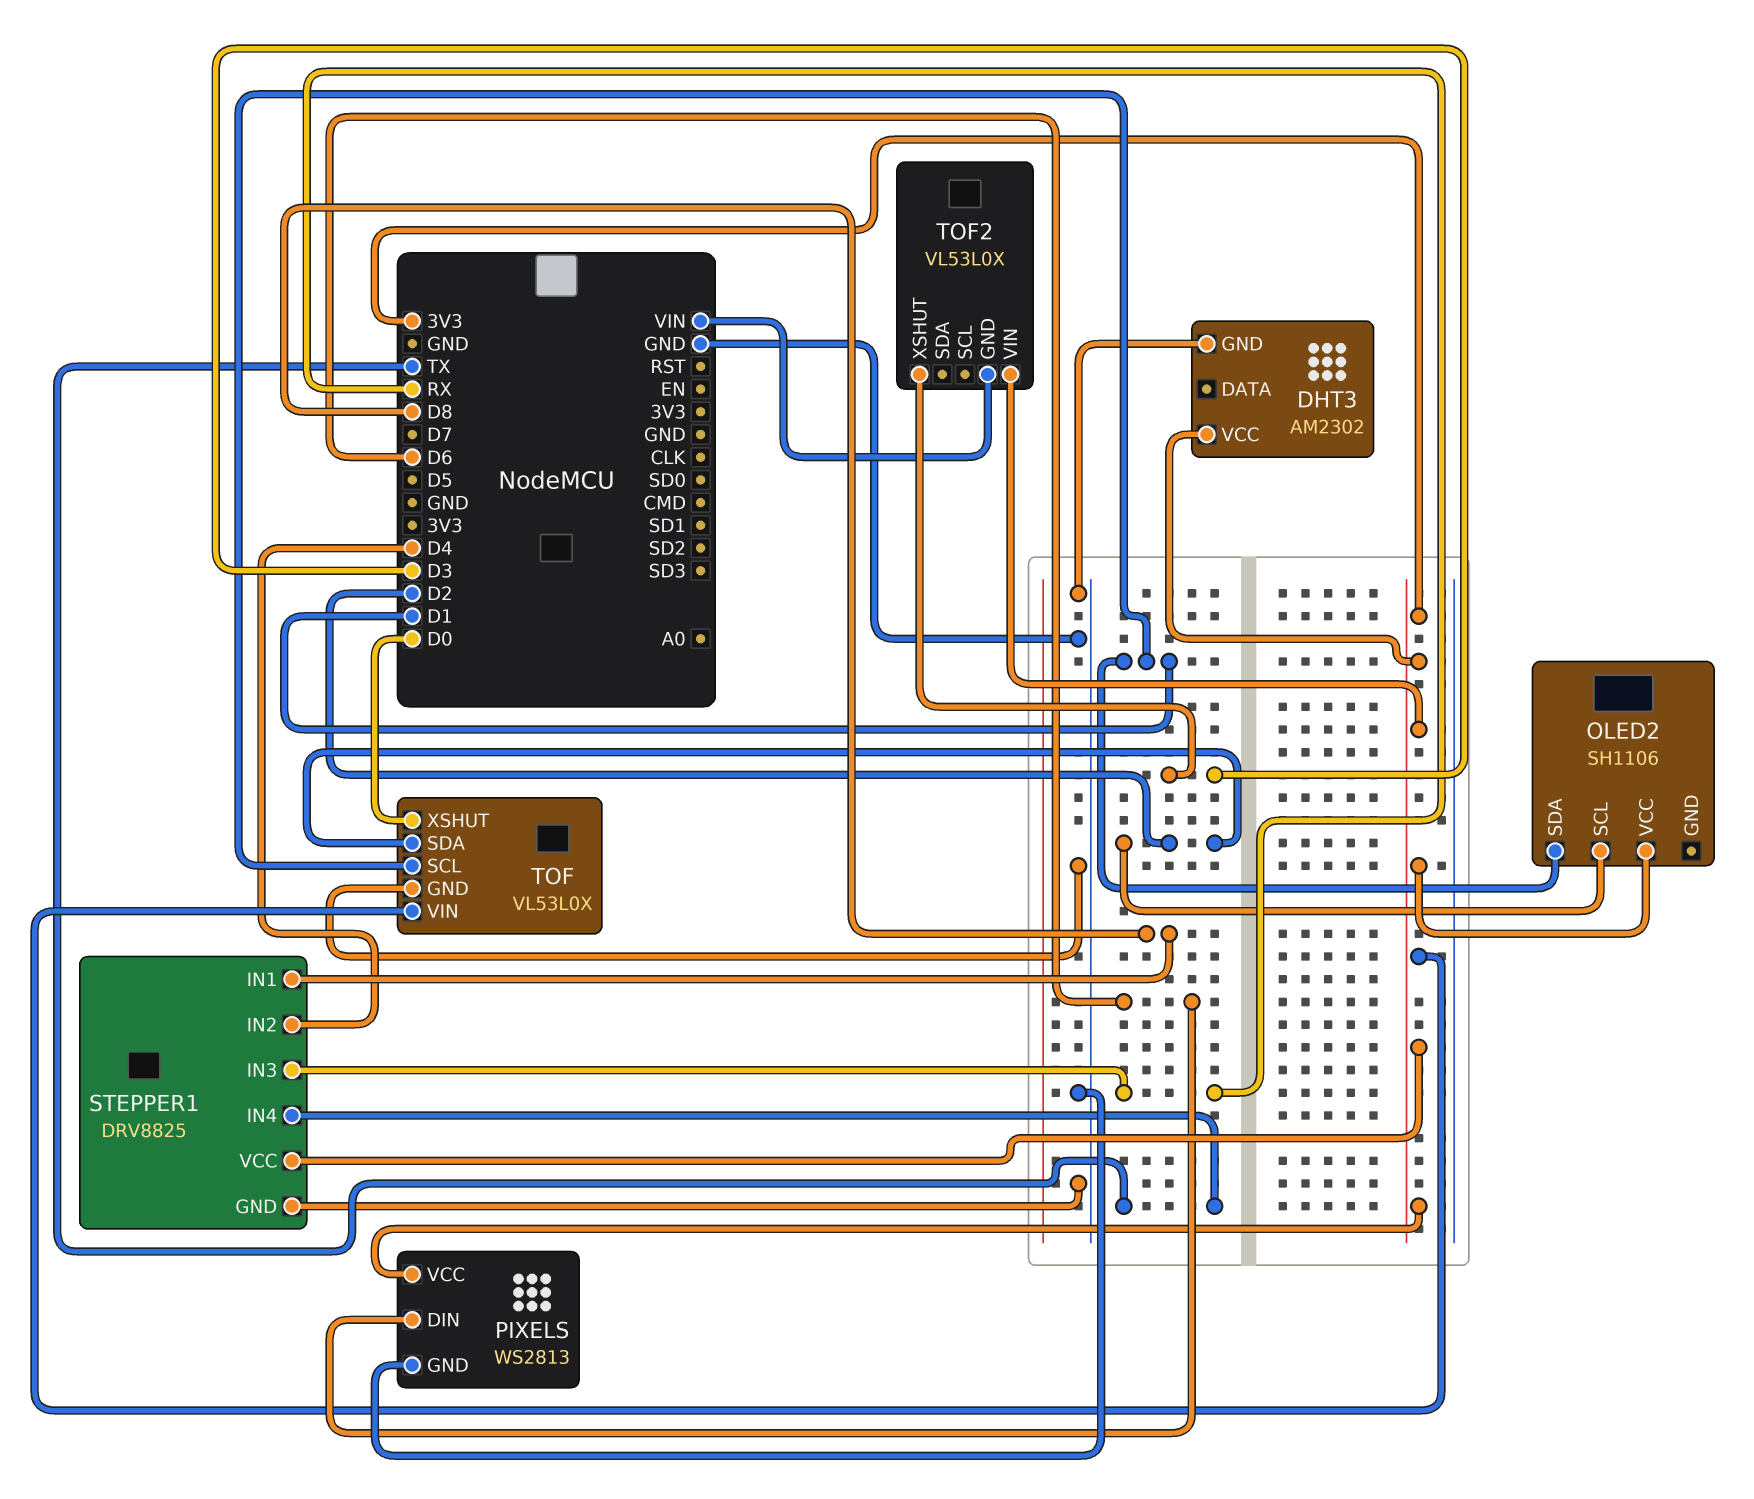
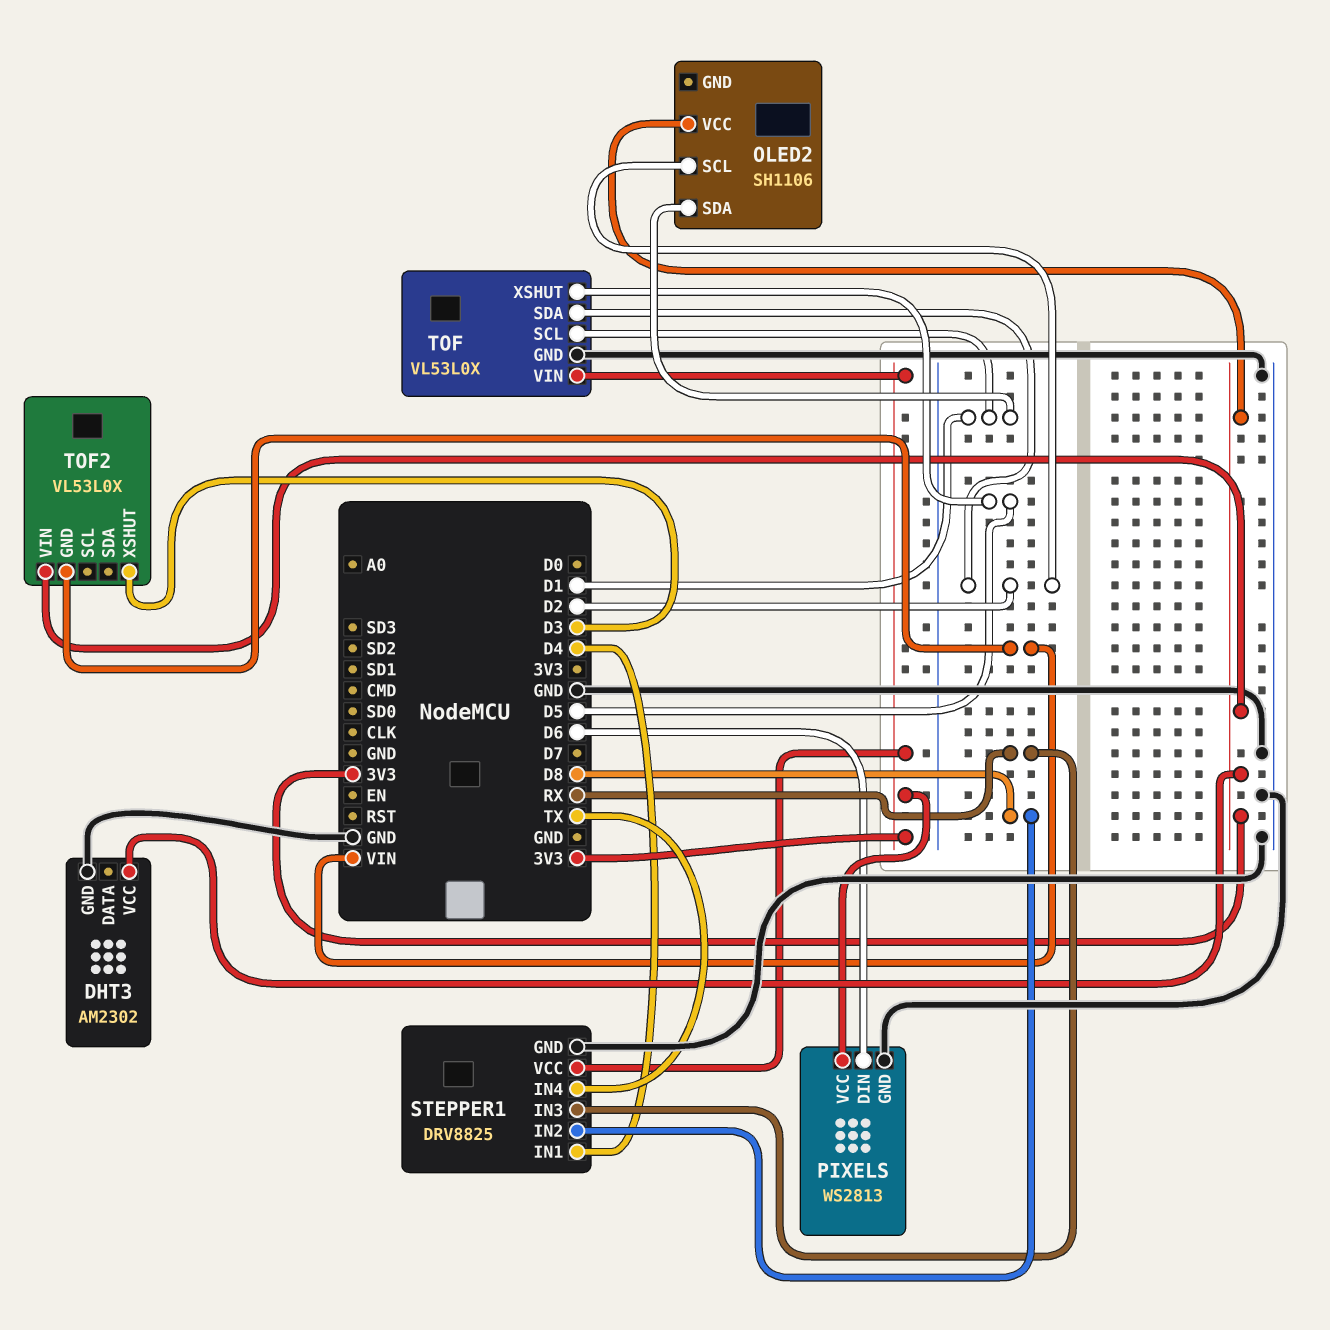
STEPPER1 pin IN1: D8 -> D4
STEPPER1 pin IN2: D4 -> D8
TOF pin XSHUT: D0 -> D5

